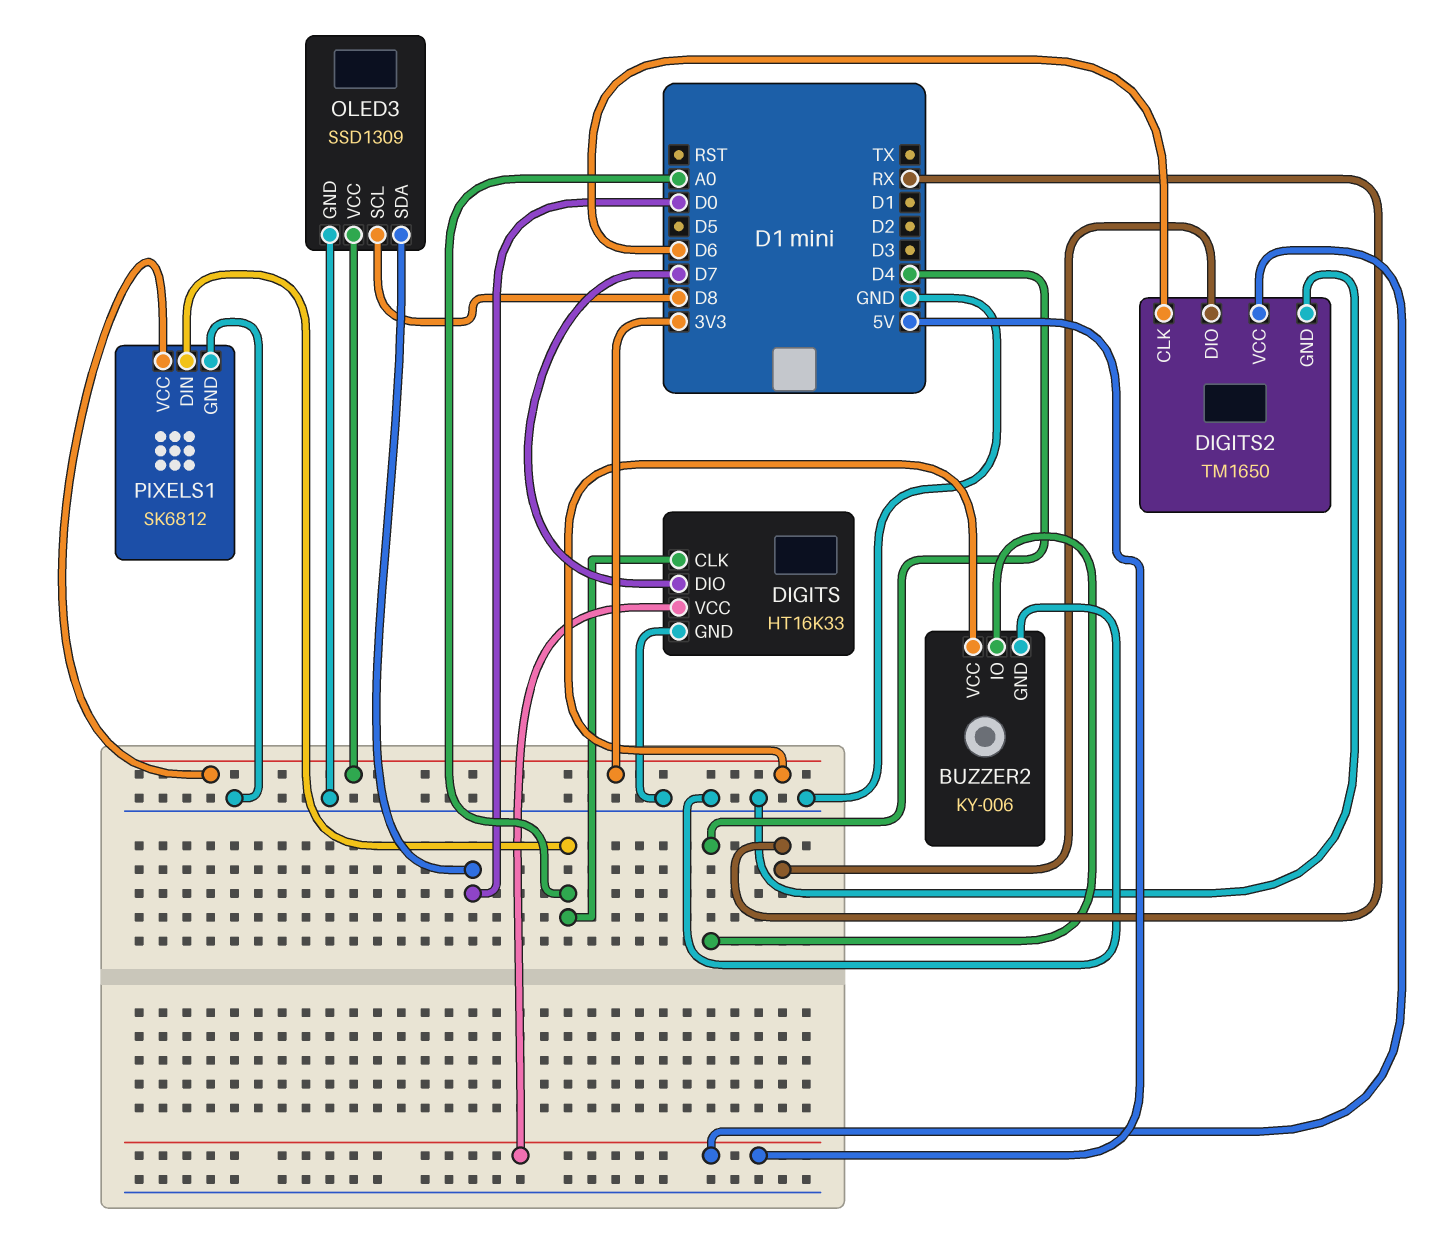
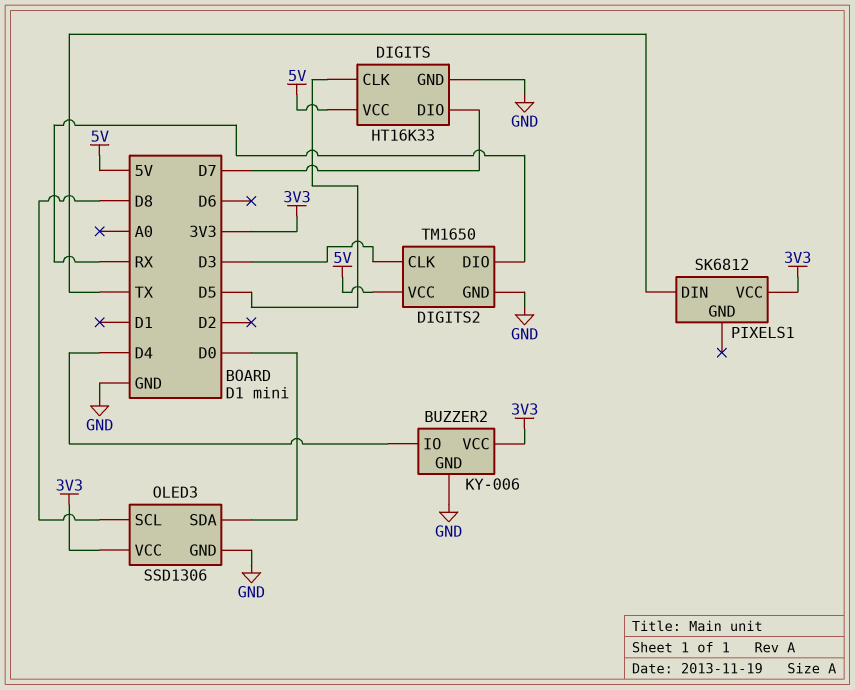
DIGITS pin CLK: A0 -> D5
DIGITS2 pin CLK: D6 -> D3
OLED3: SSD1309 -> SSD1306
PIXELS1 pin DIN: A0 -> TX
PIXELS1 pin GND: GND -> none

